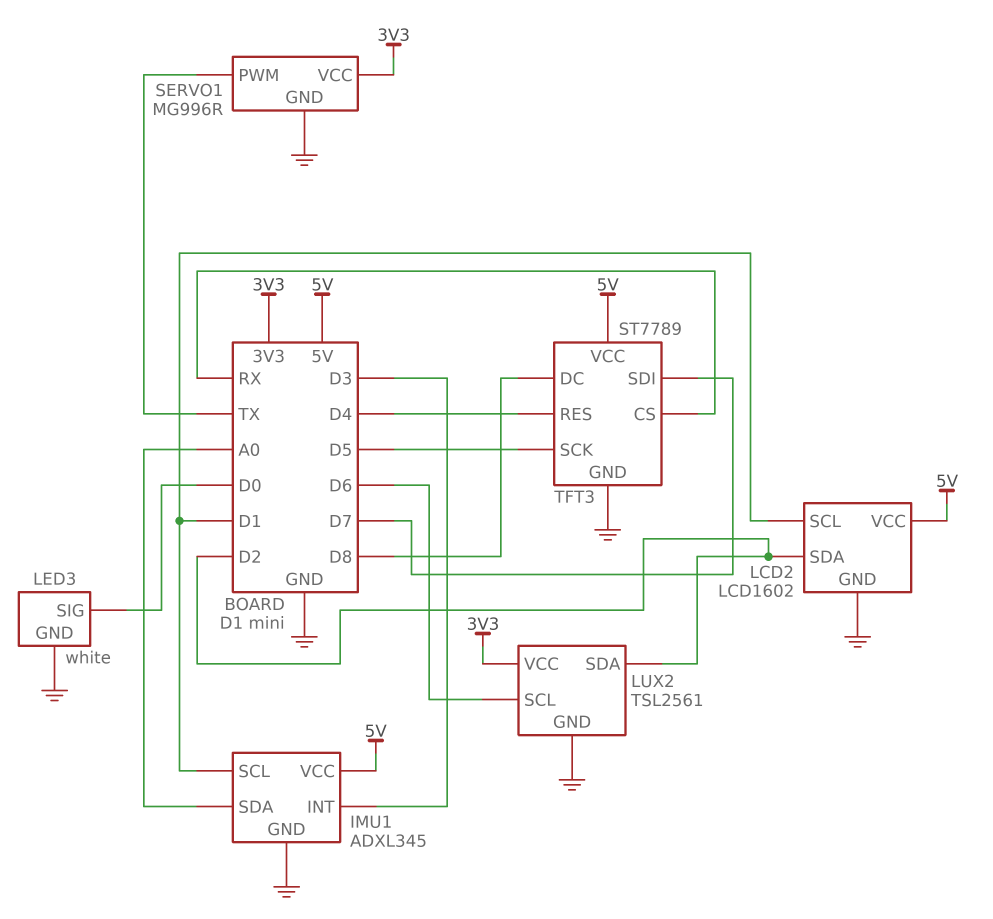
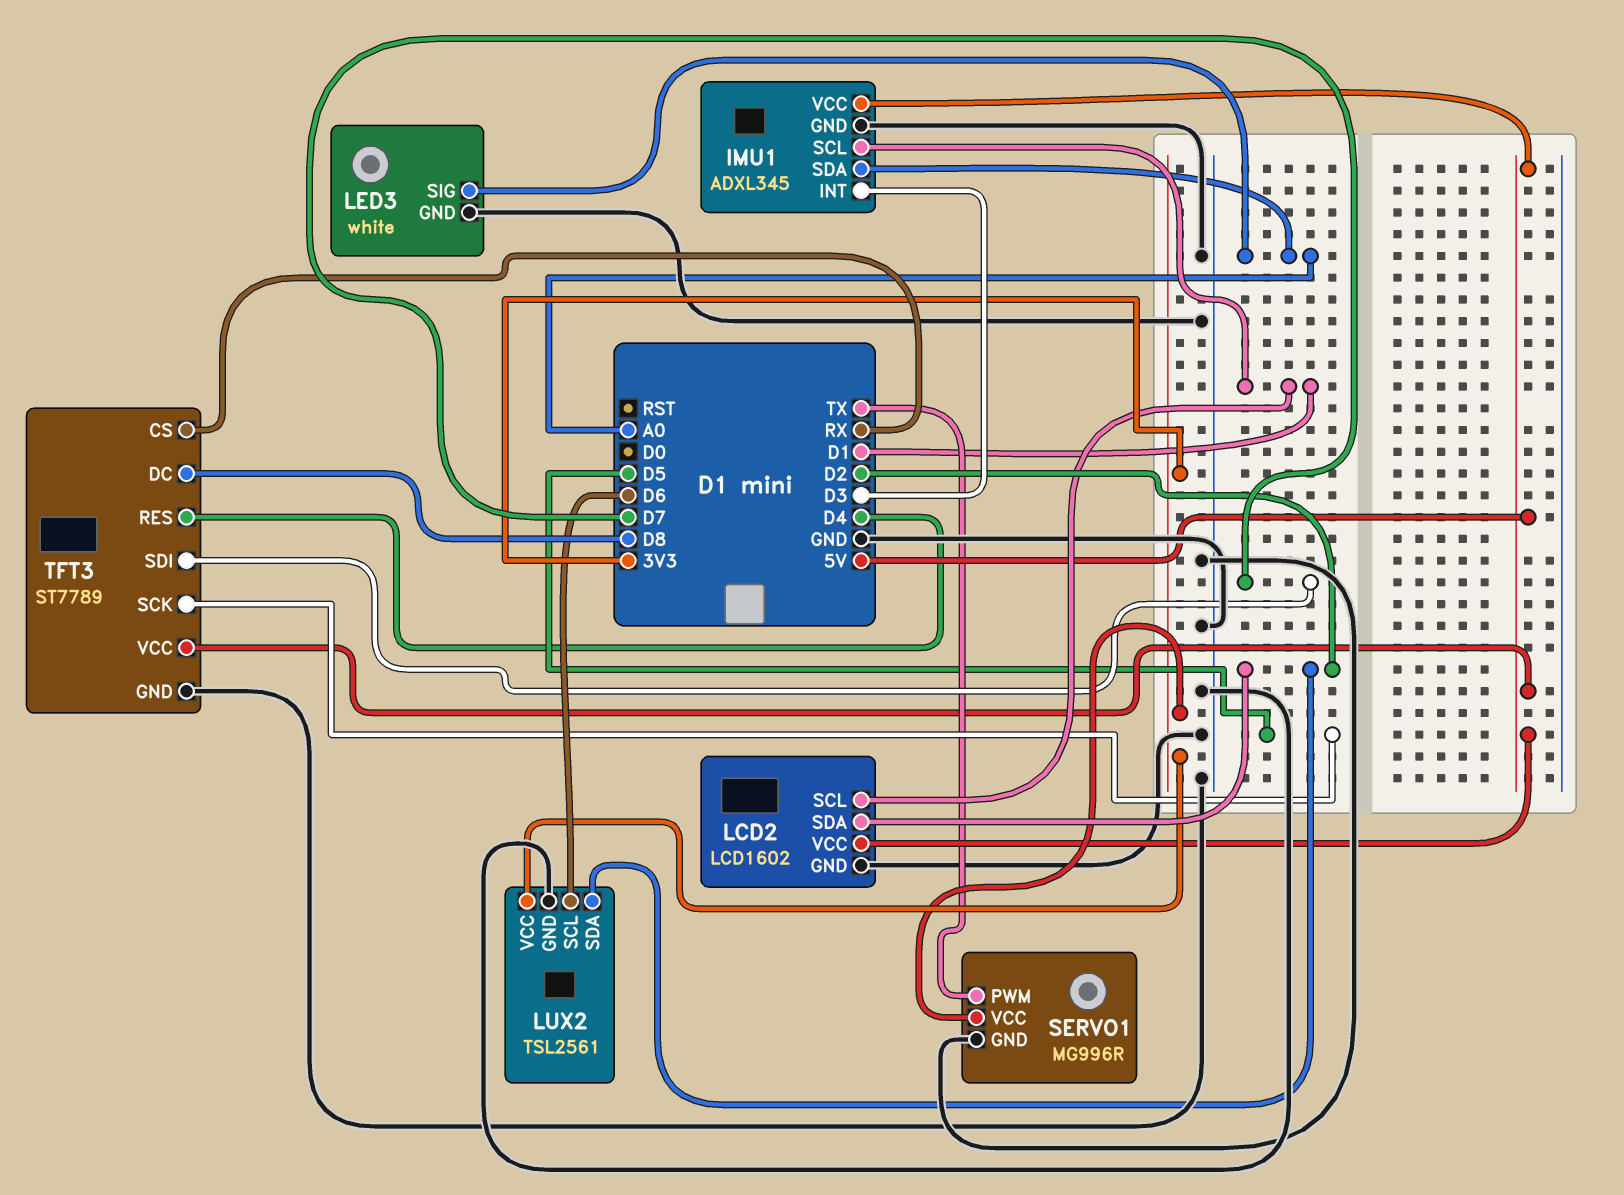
LED3 pin SIG: D0 -> A0

